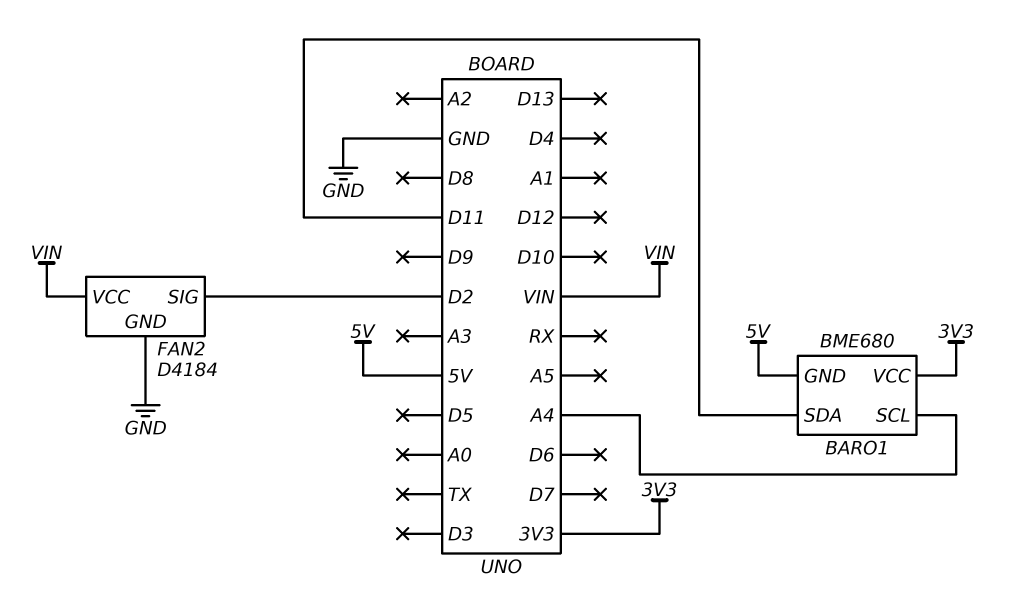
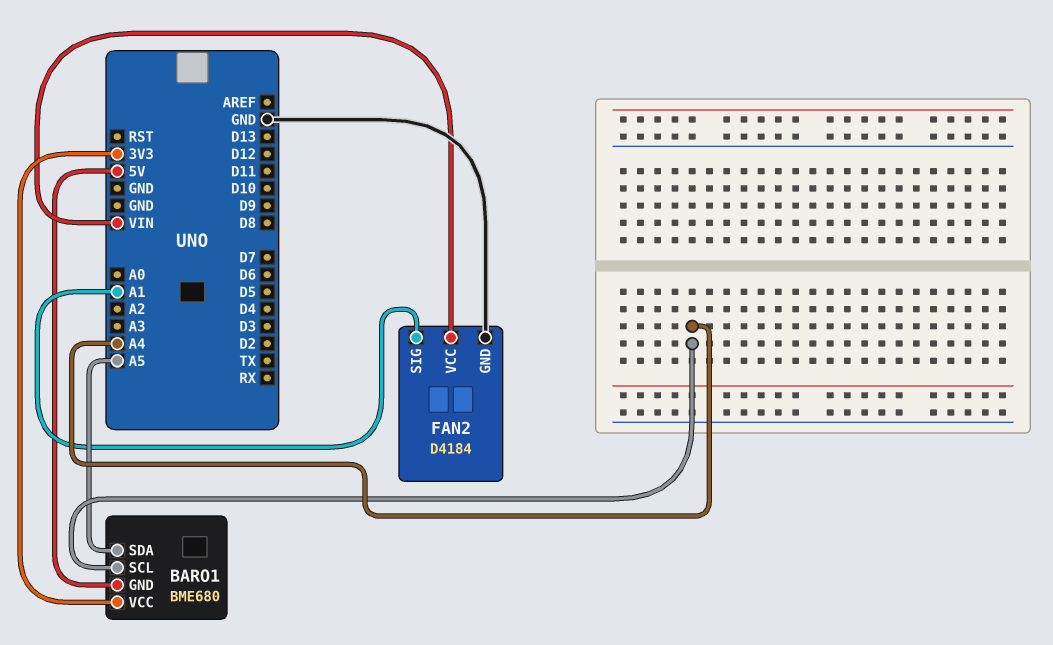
BARO1 pin SDA: D11 -> A5
FAN2 pin SIG: D2 -> A1

